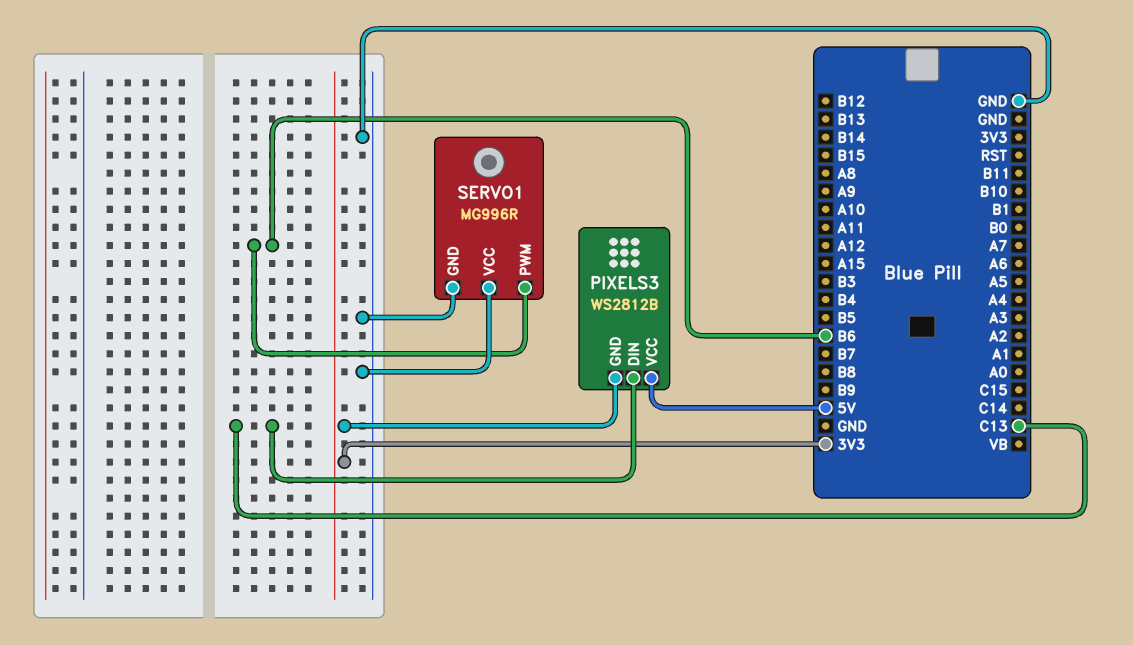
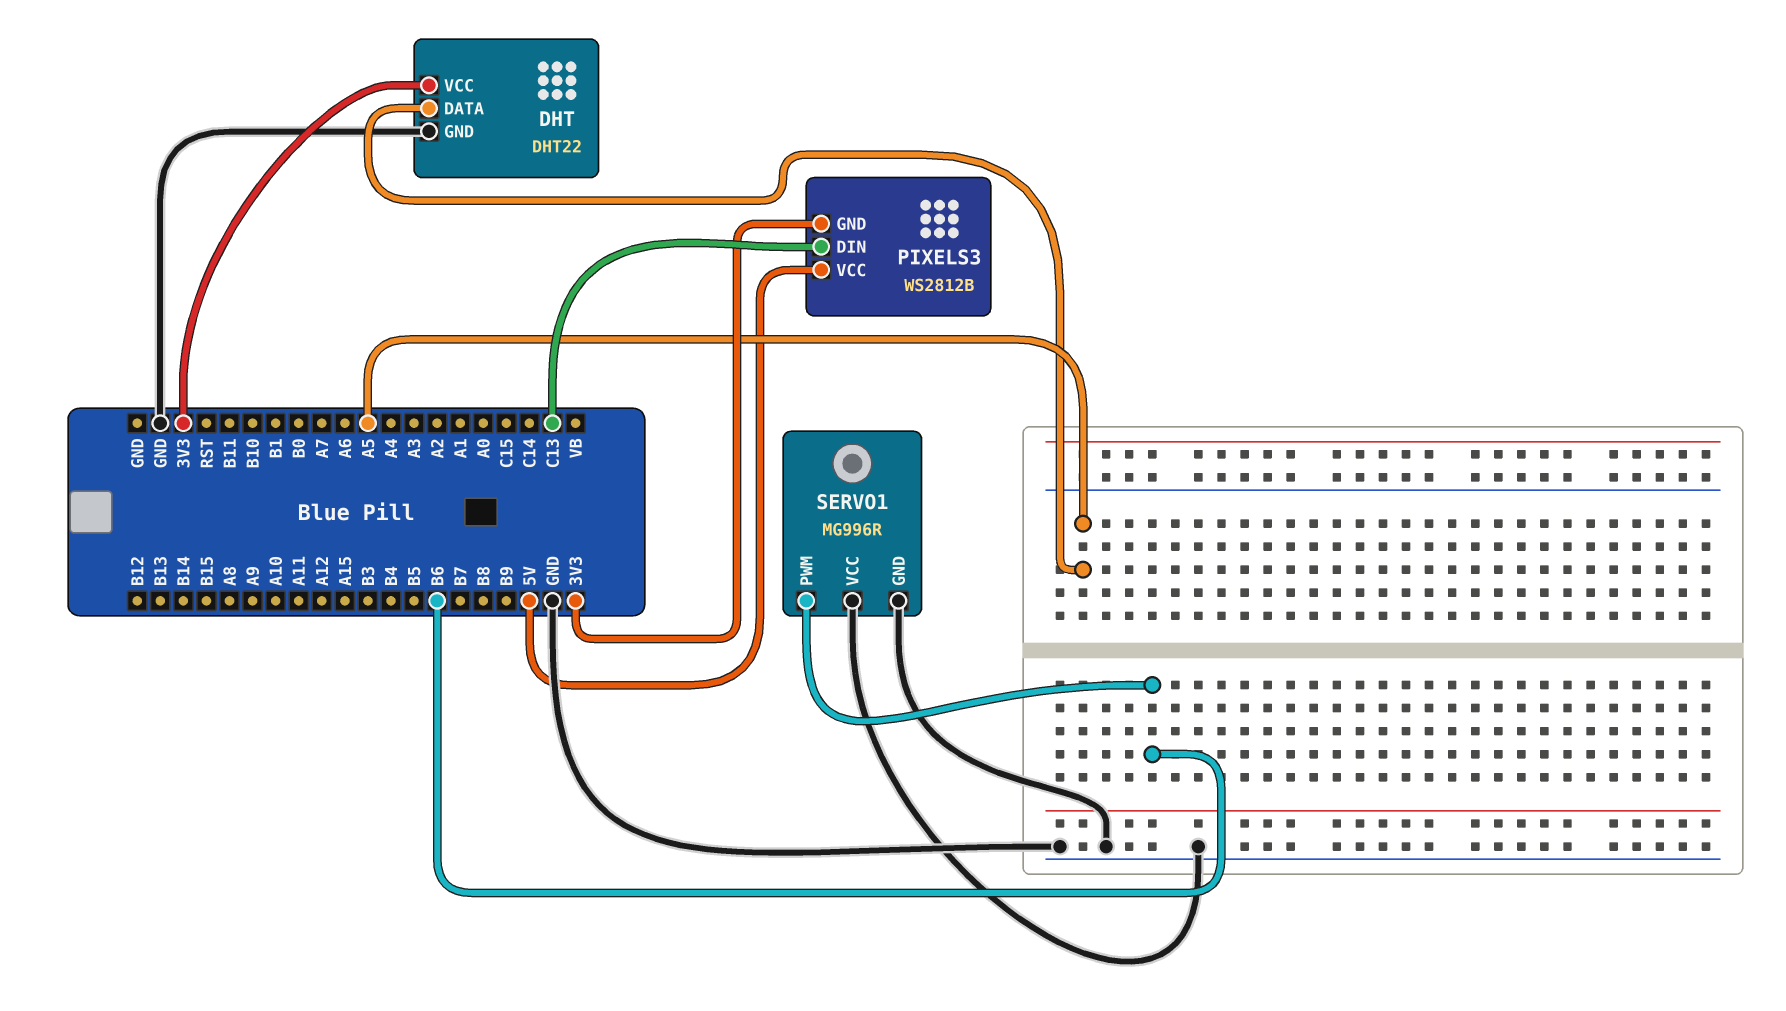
DHT: none -> DHT22
DHT pin DATA: none -> A5
DHT pin GND: none -> GND
DHT pin VCC: none -> 3V3

